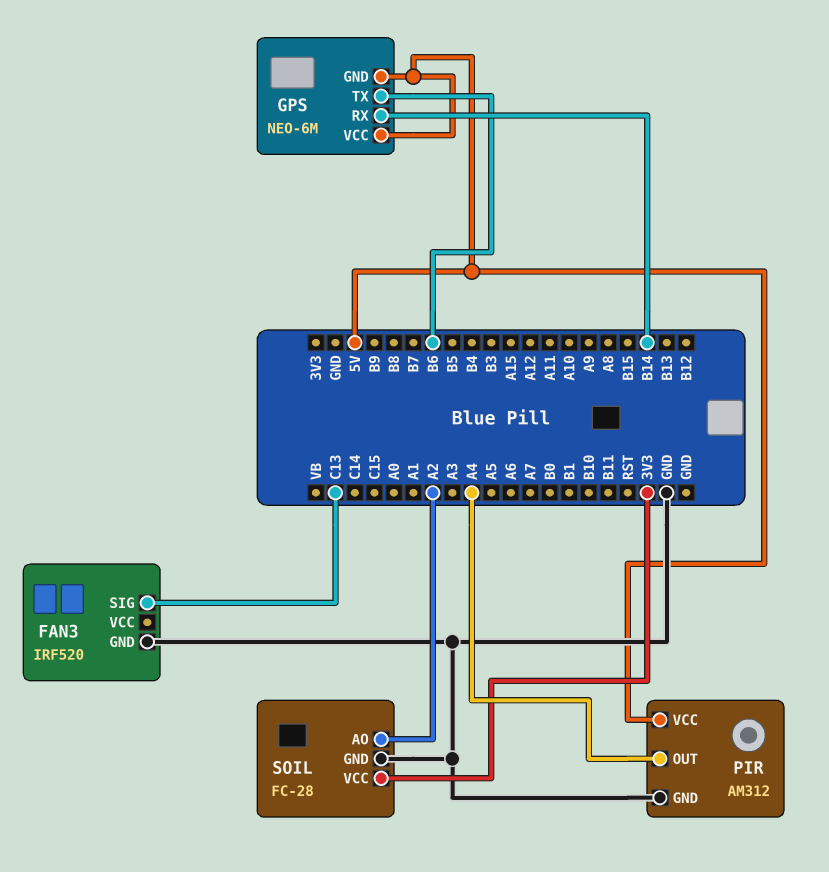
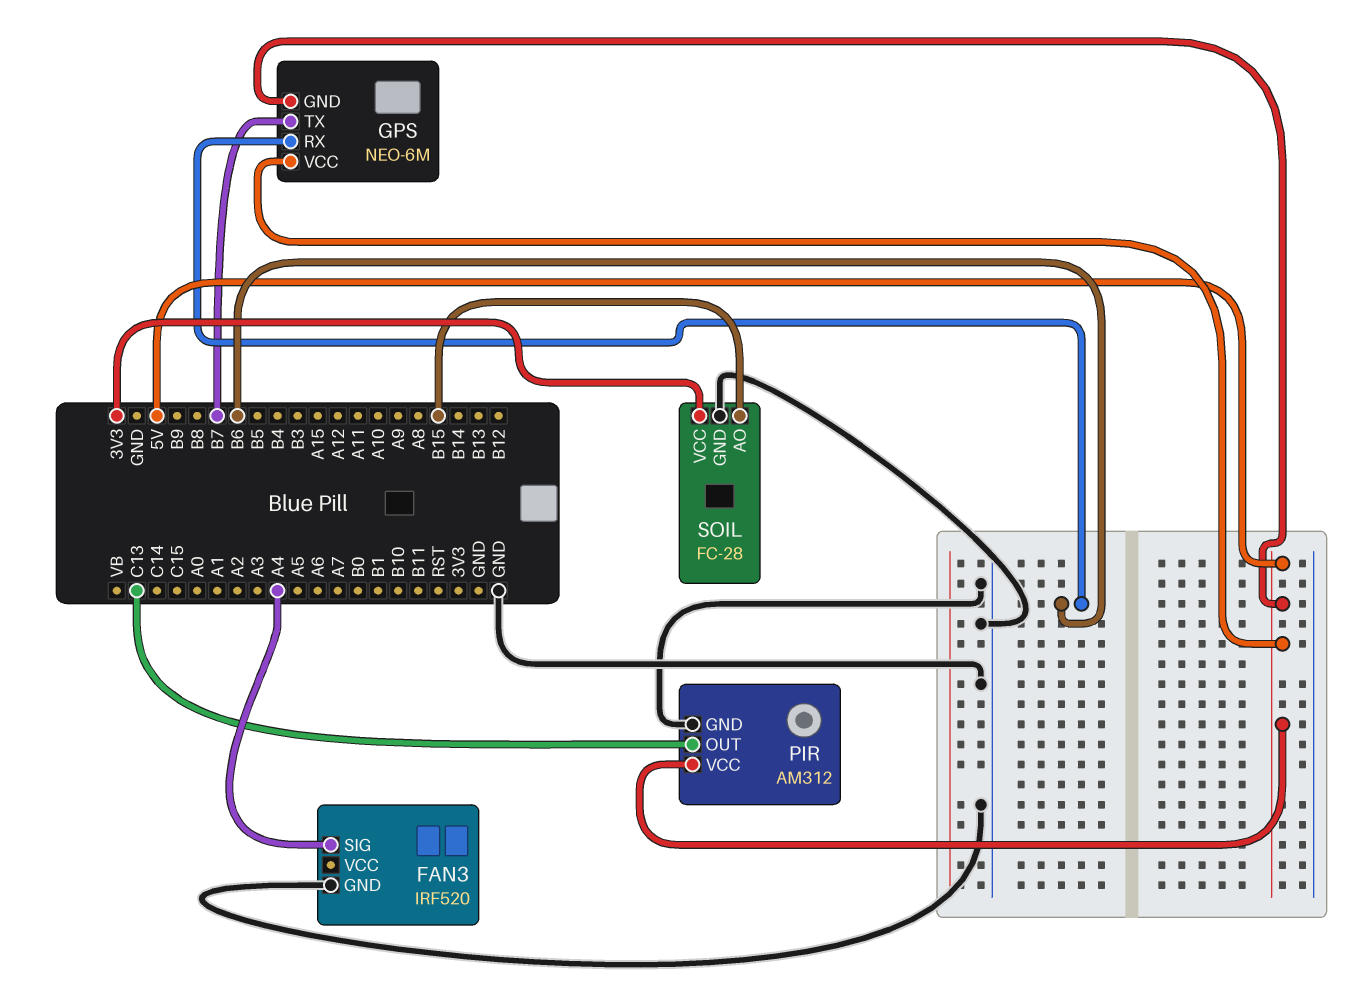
FAN3 pin SIG: C13 -> A4
GPS pin RX: B14 -> B6
GPS pin TX: B6 -> B7
PIR pin OUT: A4 -> C13
SOIL pin AO: A2 -> B15

